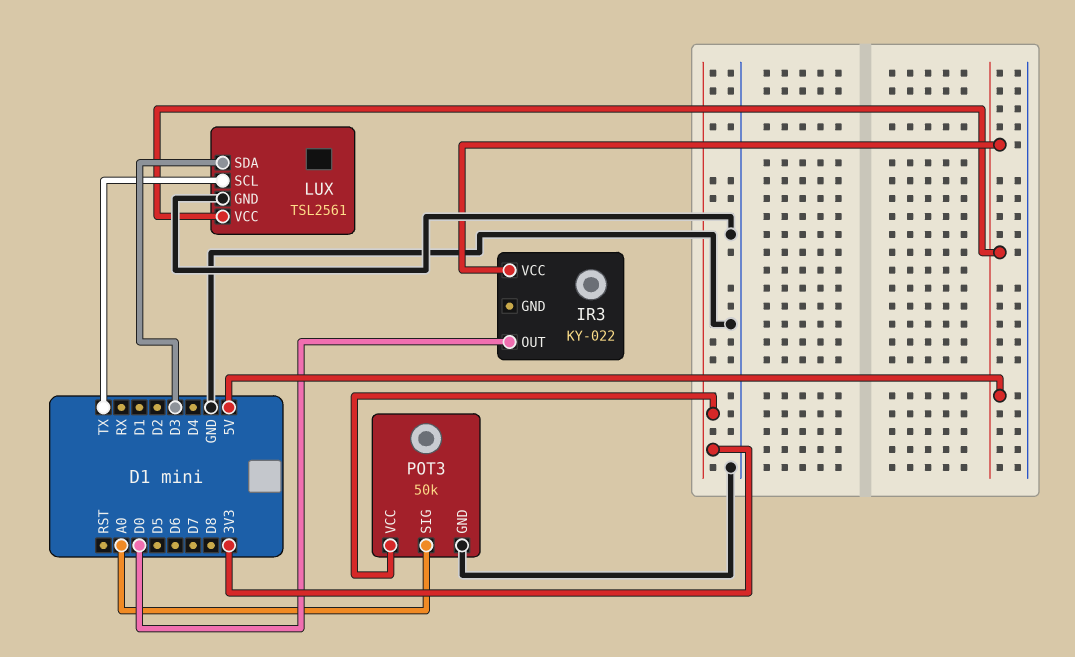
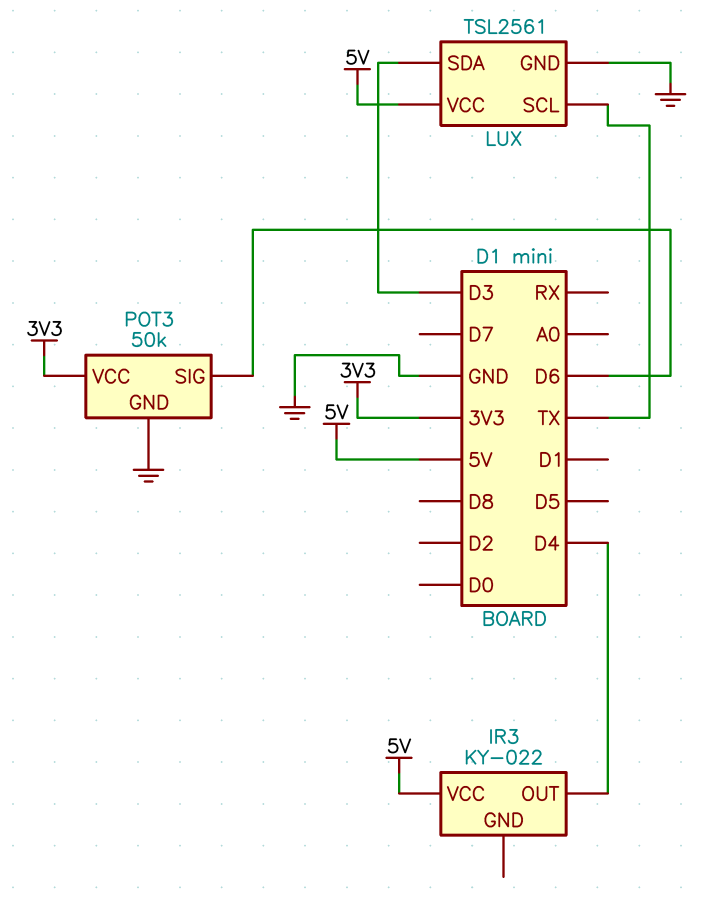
IR3 pin OUT: D0 -> D4
POT3 pin SIG: A0 -> D6

